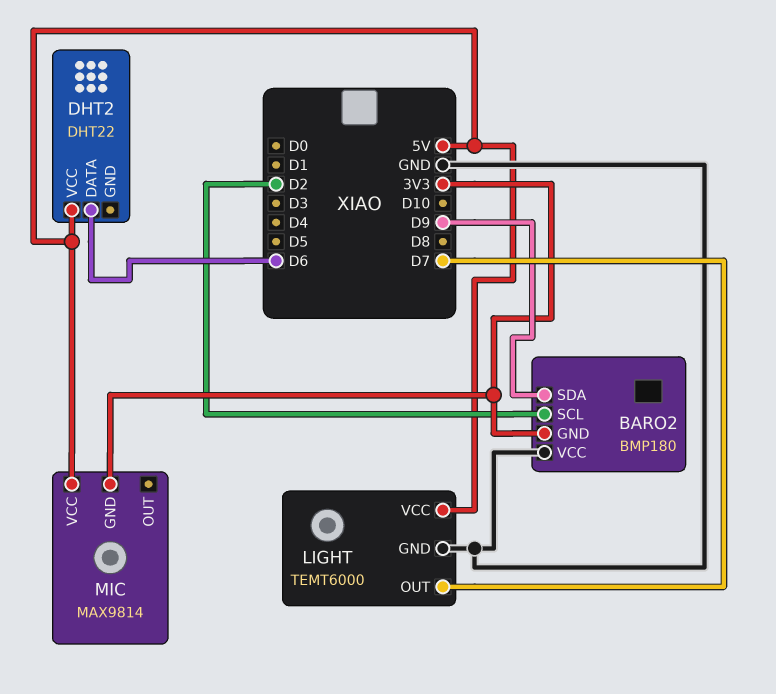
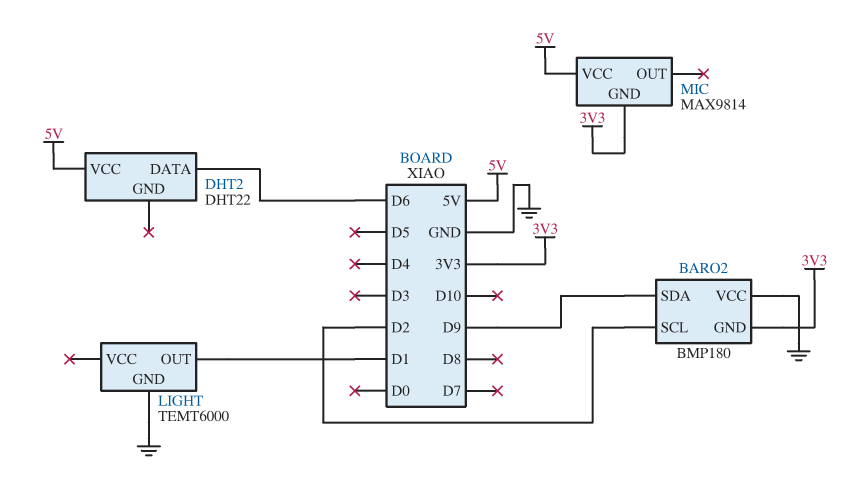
LIGHT pin OUT: D7 -> D1
LIGHT pin VCC: 5V -> none

